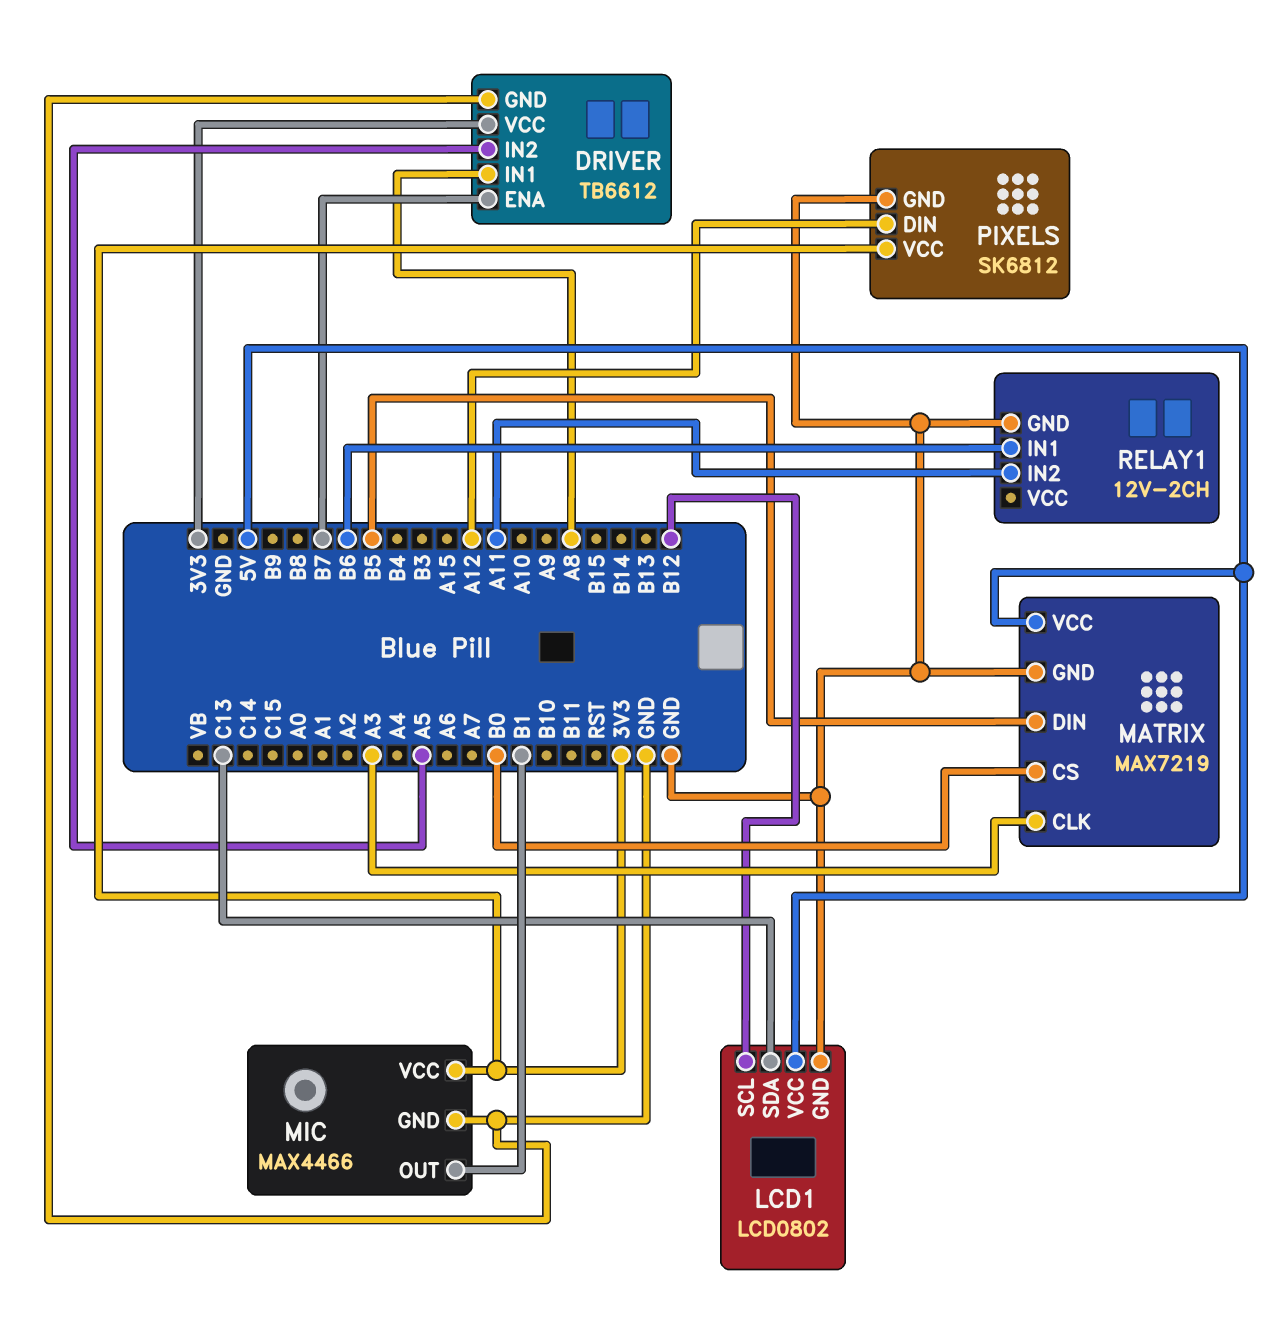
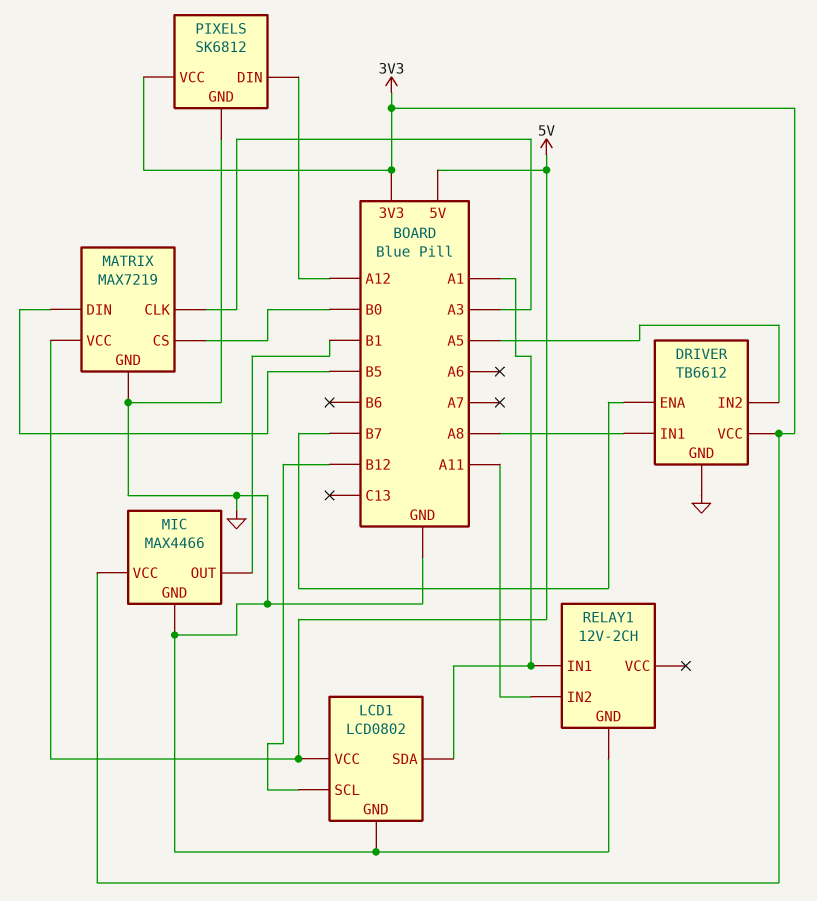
LCD1 pin SDA: C13 -> A1
RELAY1 pin IN1: B6 -> A1

